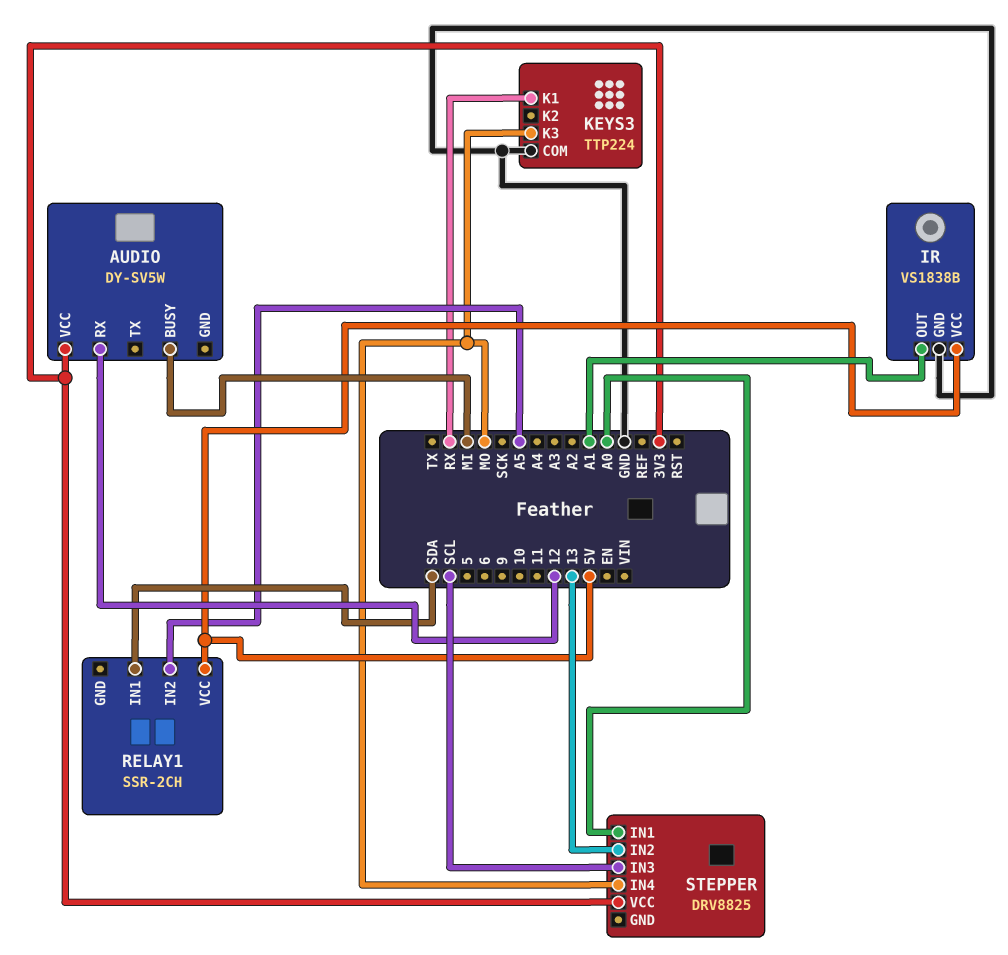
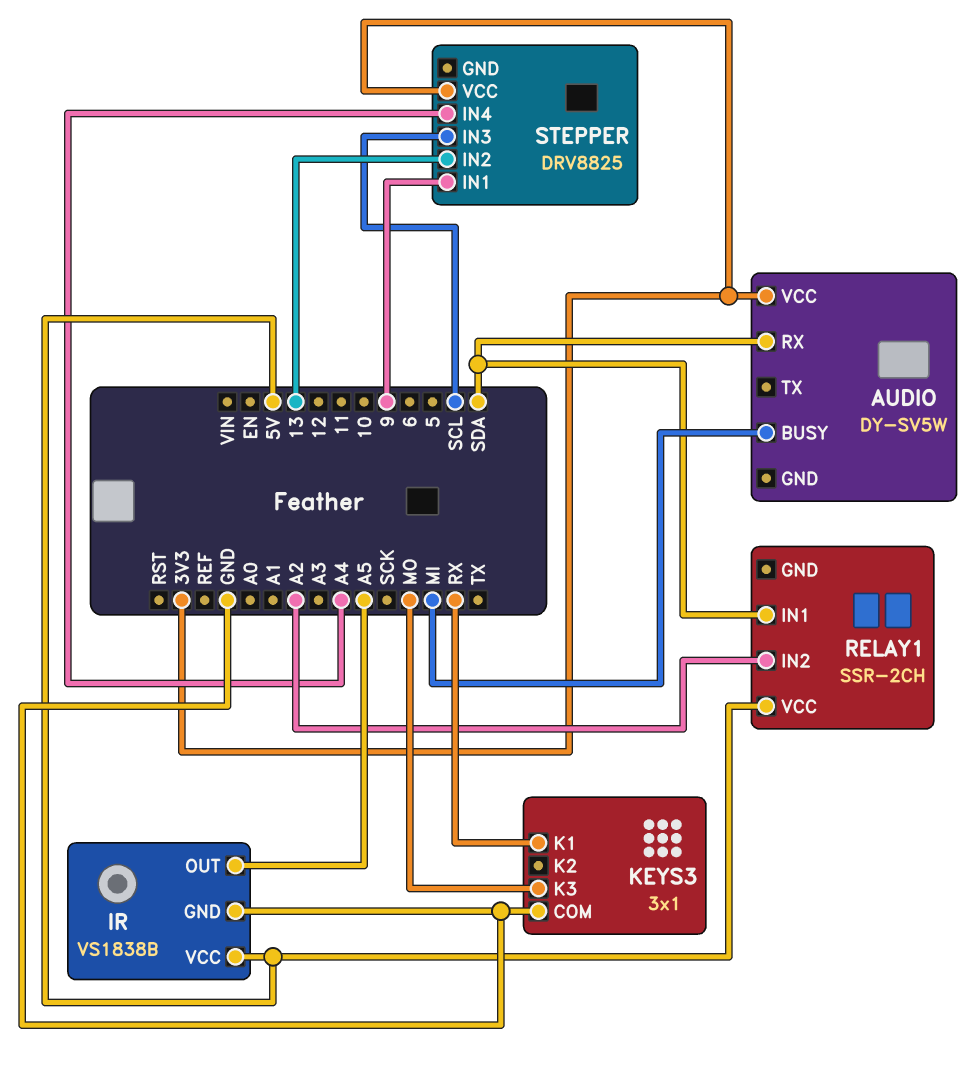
AUDIO pin RX: 12 -> SDA
IR pin OUT: A1 -> A5
KEYS3: TTP224 -> 3x1
RELAY1 pin IN2: A5 -> A2
STEPPER pin IN1: A0 -> 9
STEPPER pin IN4: MO -> A4

